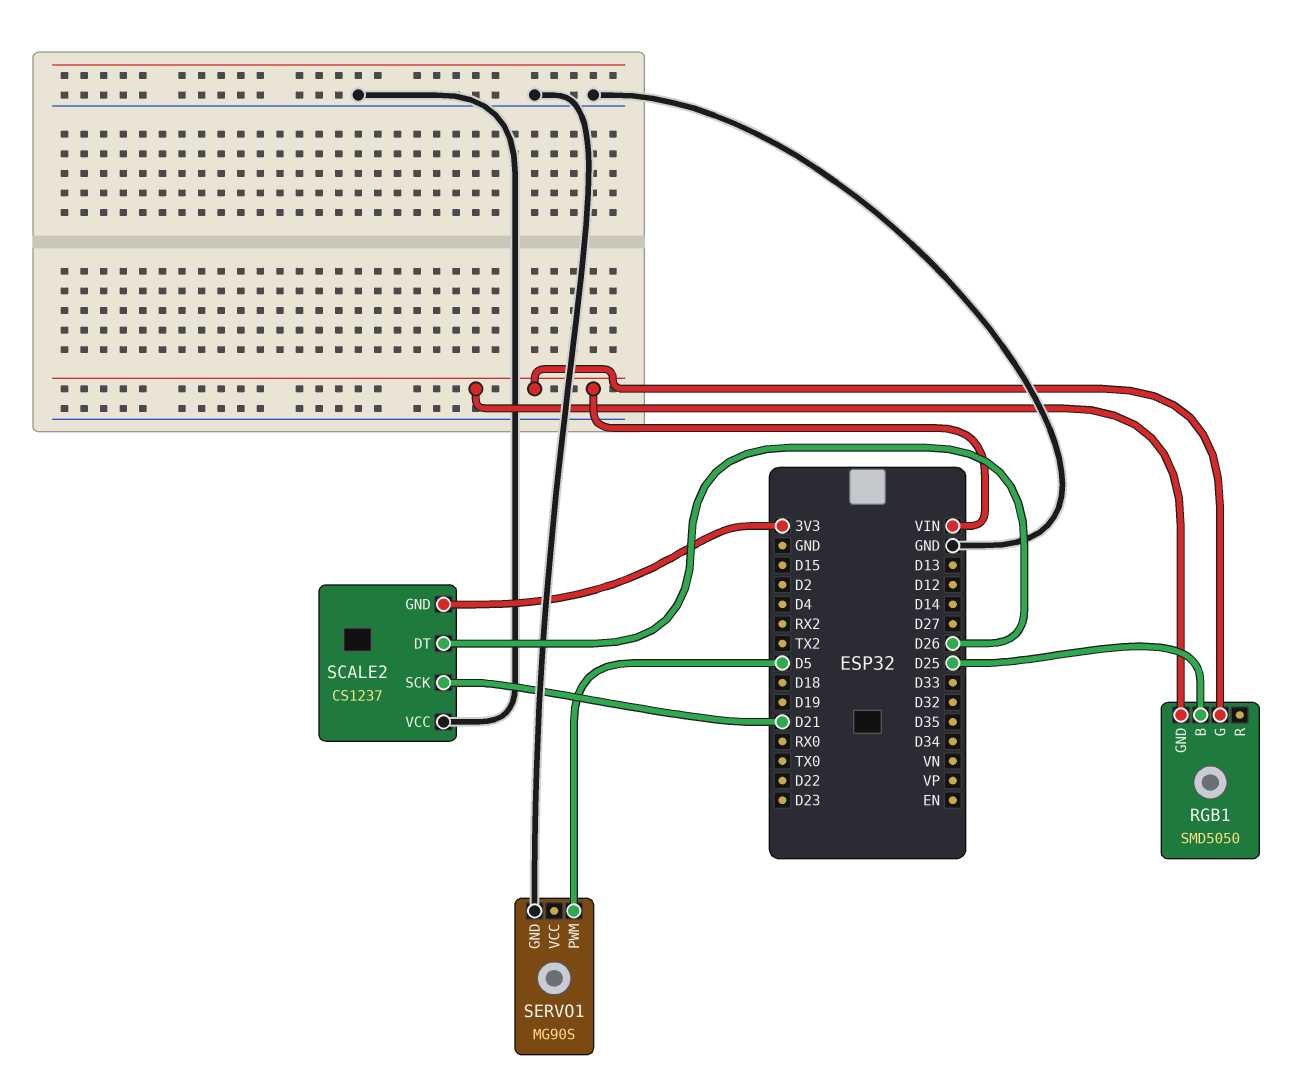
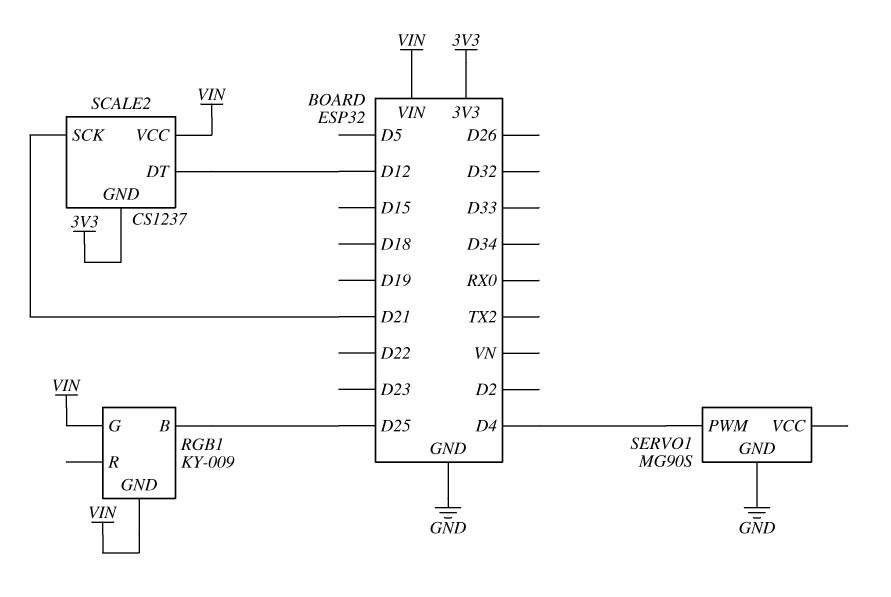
RGB1: SMD5050 -> KY-009
SCALE2 pin DT: D26 -> D12
SCALE2 pin VCC: GND -> VIN
SERVO1 pin PWM: D5 -> D4

